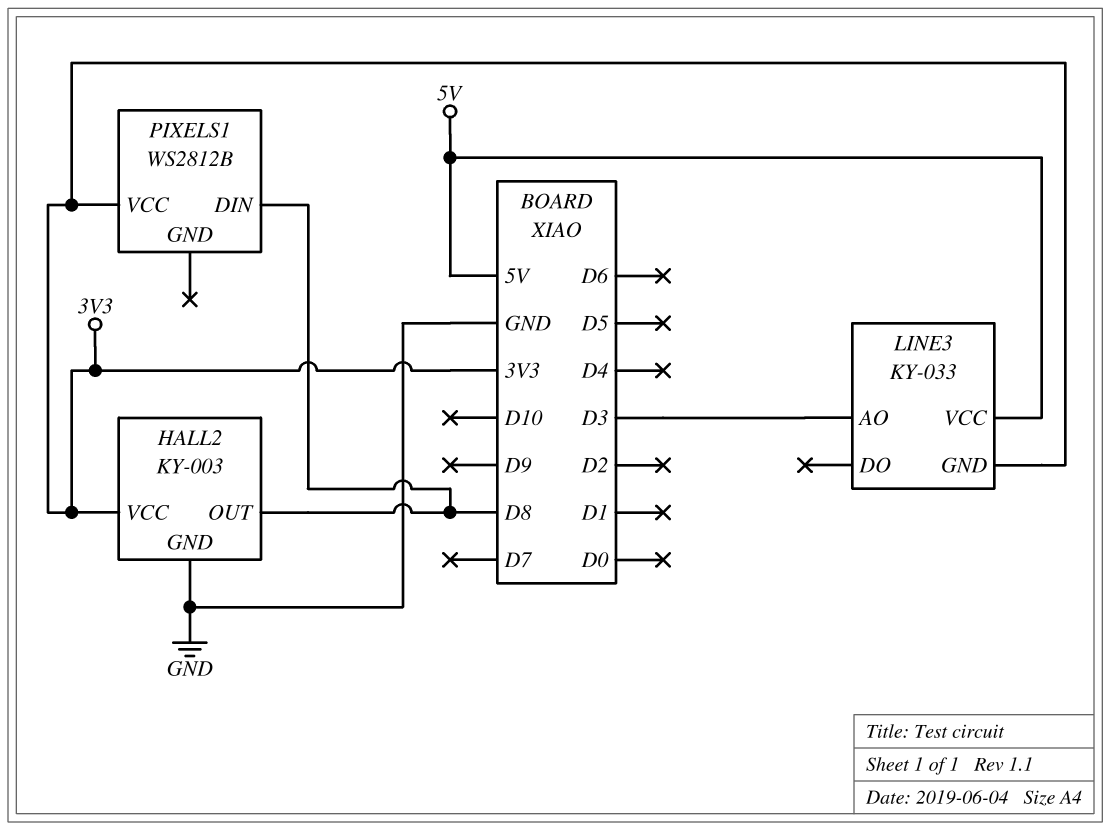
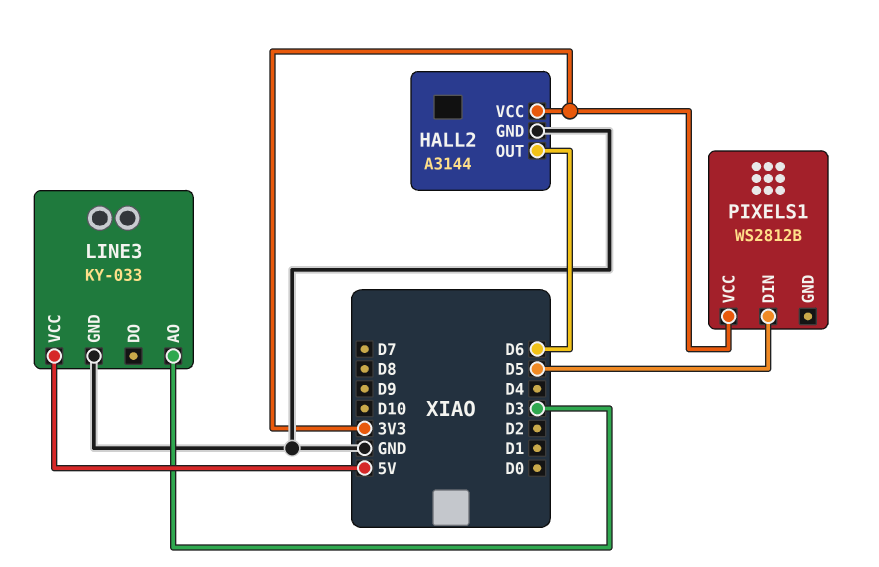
HALL2: KY-003 -> A3144
HALL2 pin OUT: D8 -> D6
LINE3 pin GND: 3V3 -> GND
PIXELS1 pin DIN: D8 -> D5

